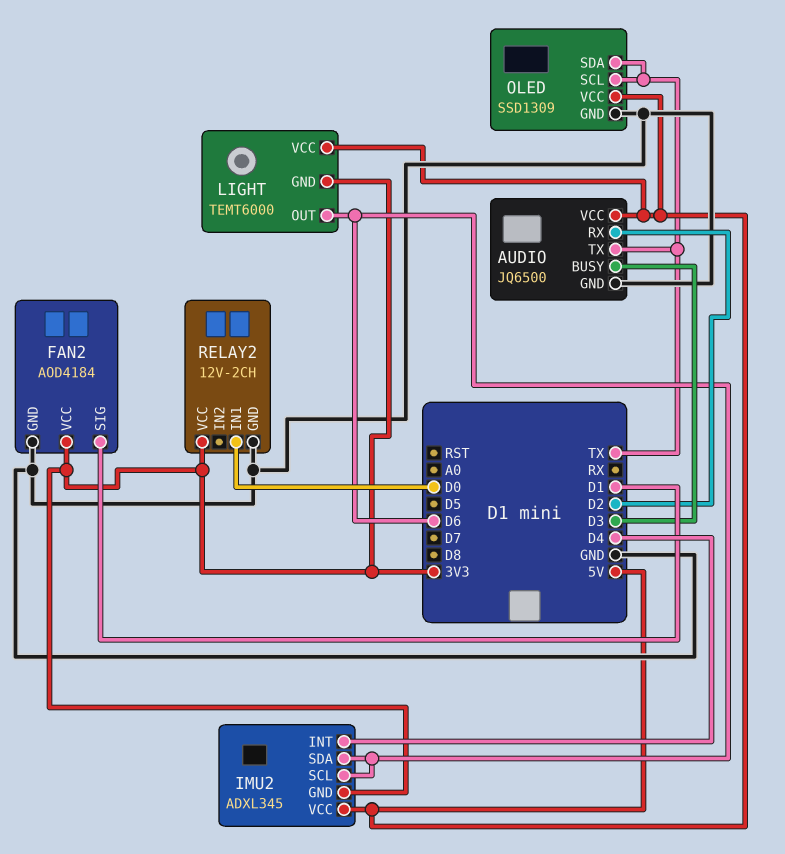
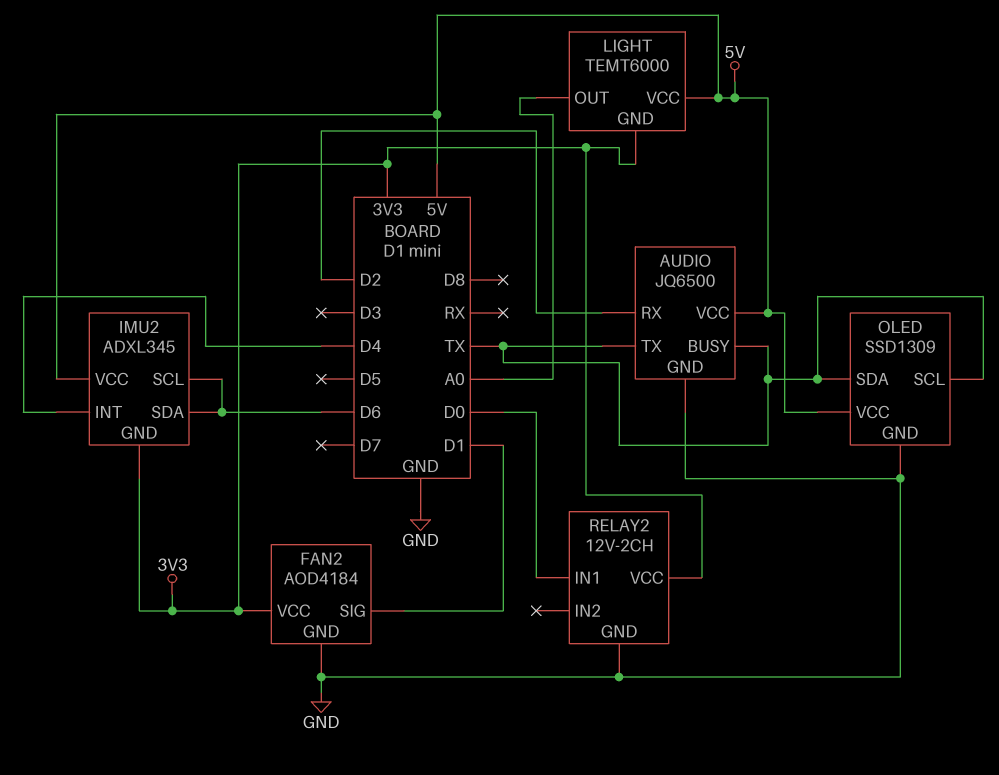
AUDIO pin BUSY: D3 -> TX
LIGHT pin OUT: D6 -> A0

